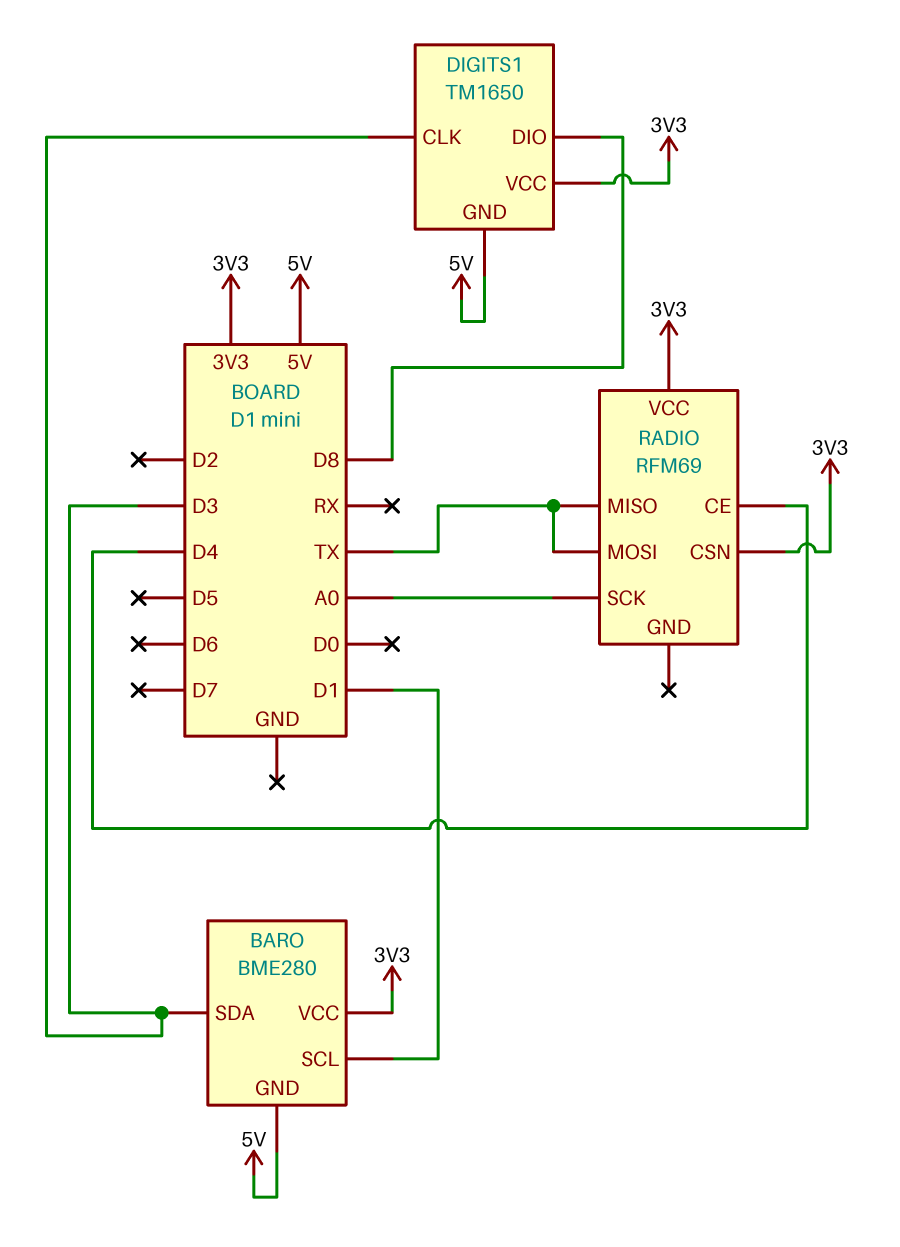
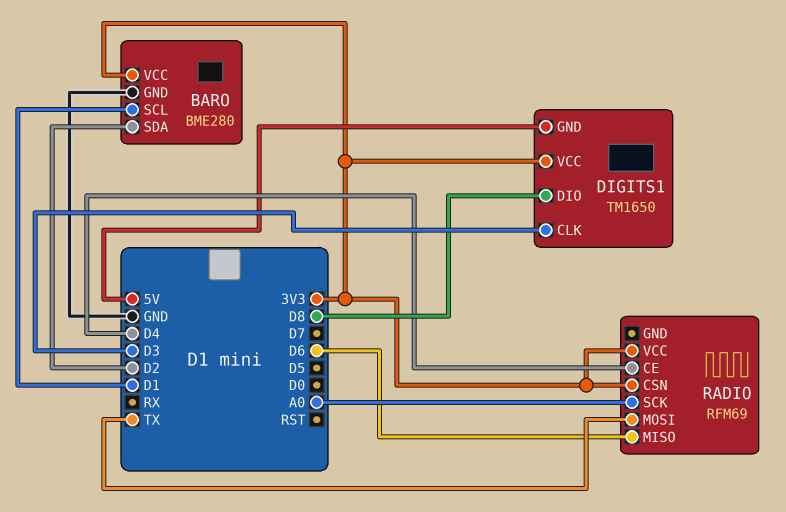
BARO pin GND: 5V -> GND
BARO pin SDA: D3 -> D2
RADIO pin MISO: TX -> D6

